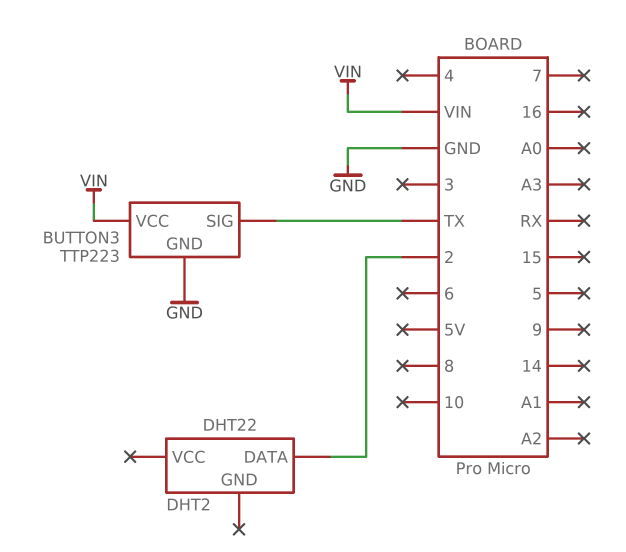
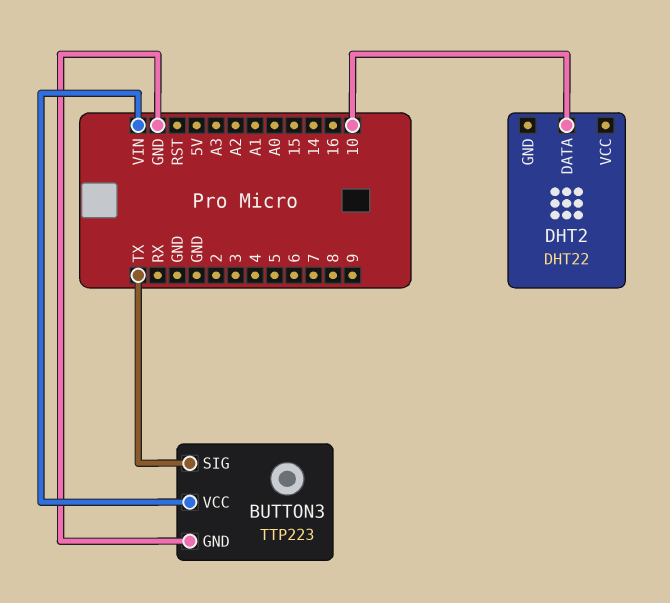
DHT2 pin DATA: 2 -> 10

